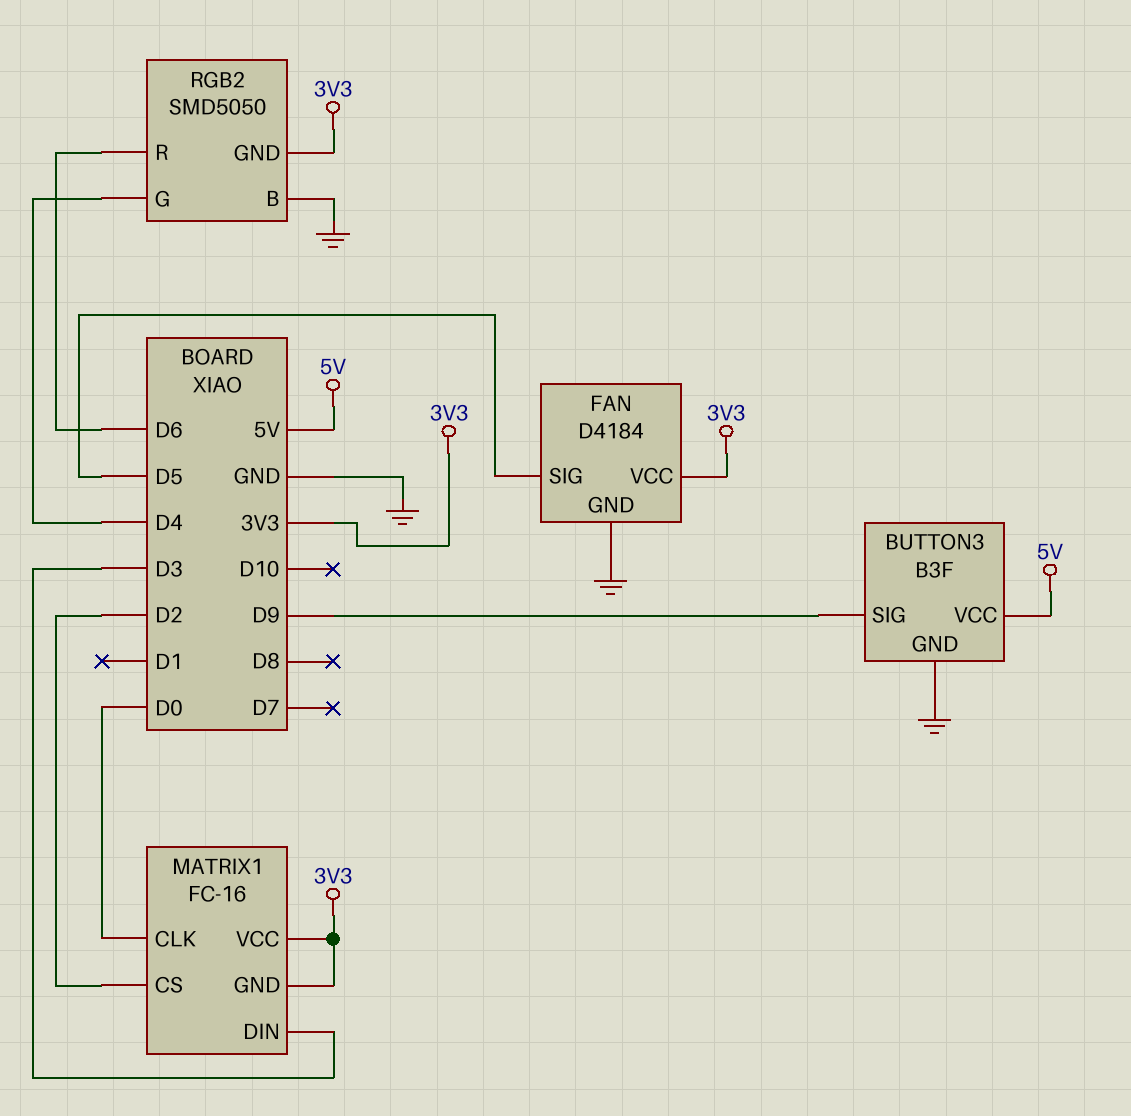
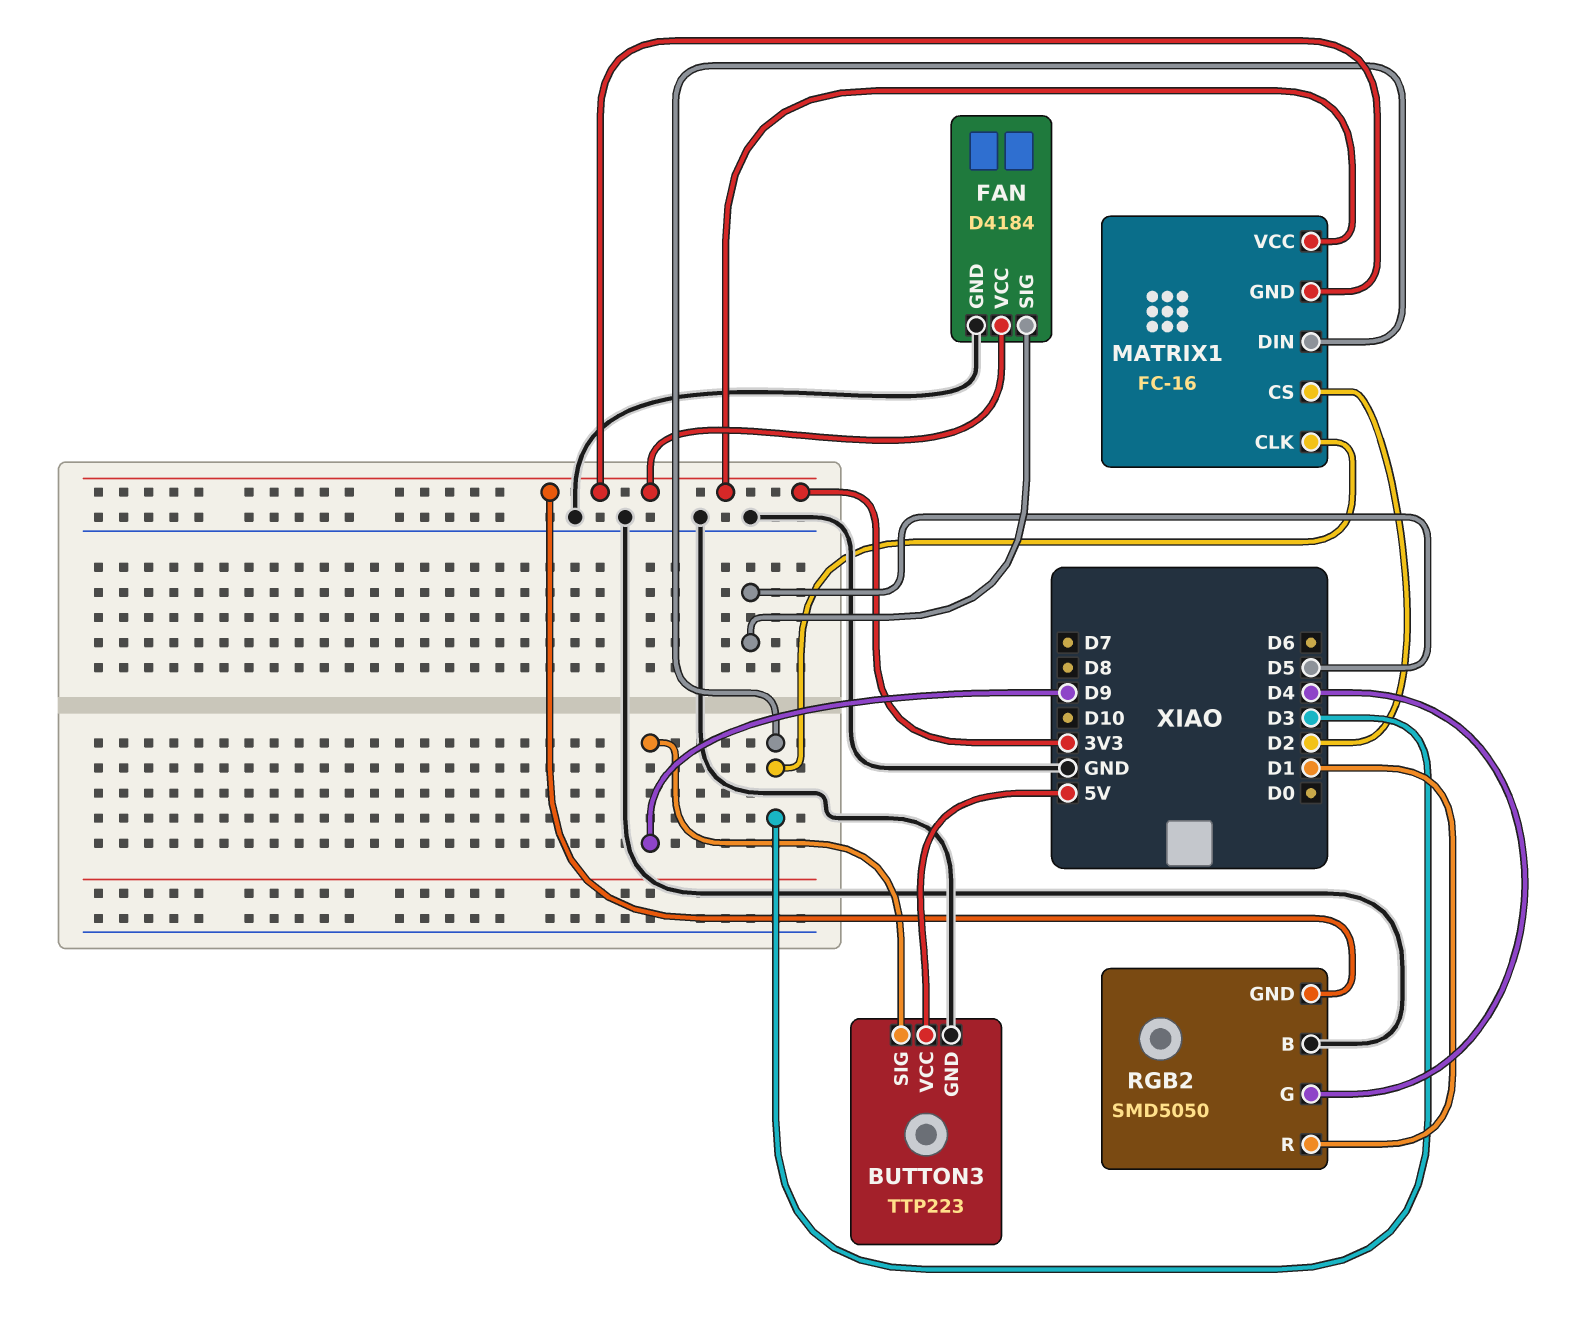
BUTTON3: B3F -> TTP223
MATRIX1 pin CLK: D0 -> D3
RGB2 pin R: D6 -> D1

